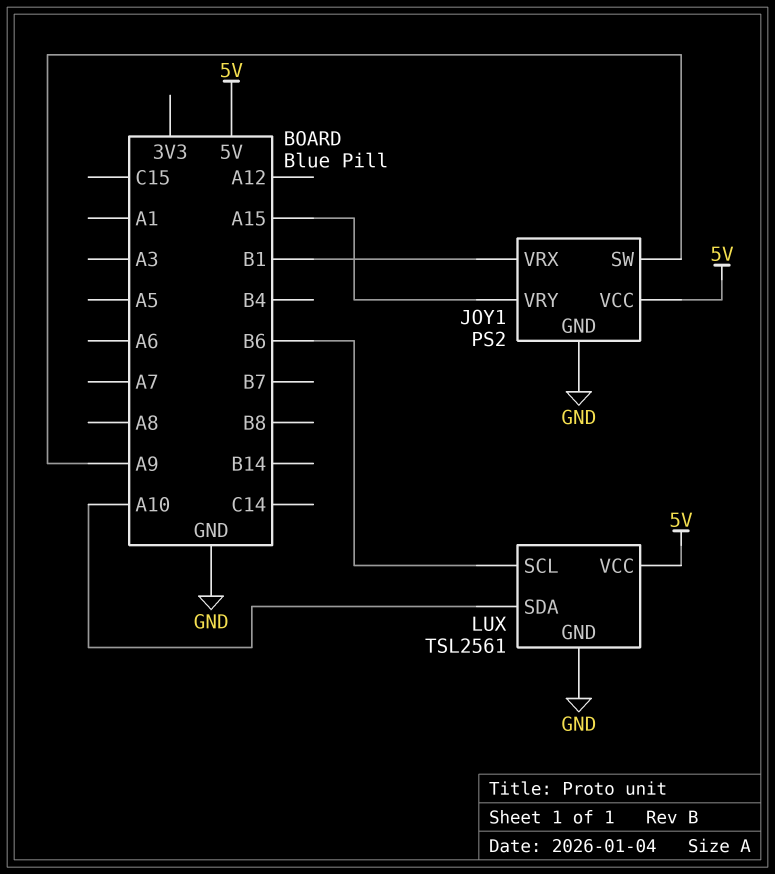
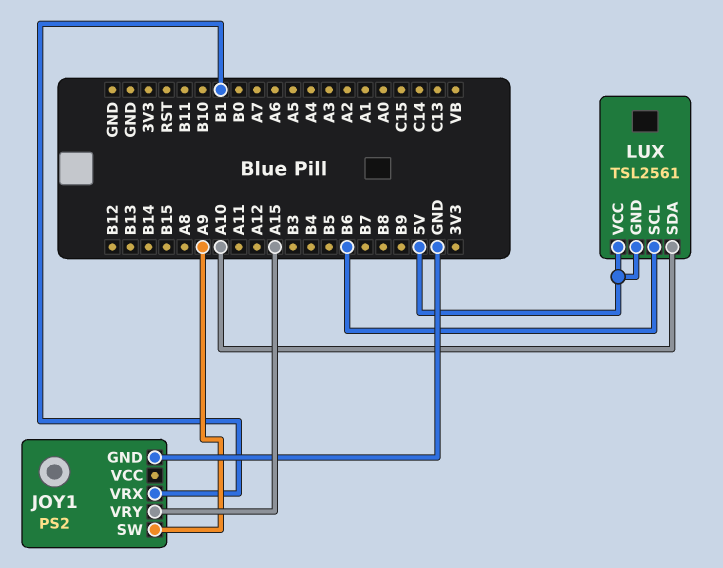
JOY1 pin VCC: 5V -> none
LUX pin GND: GND -> 5V

